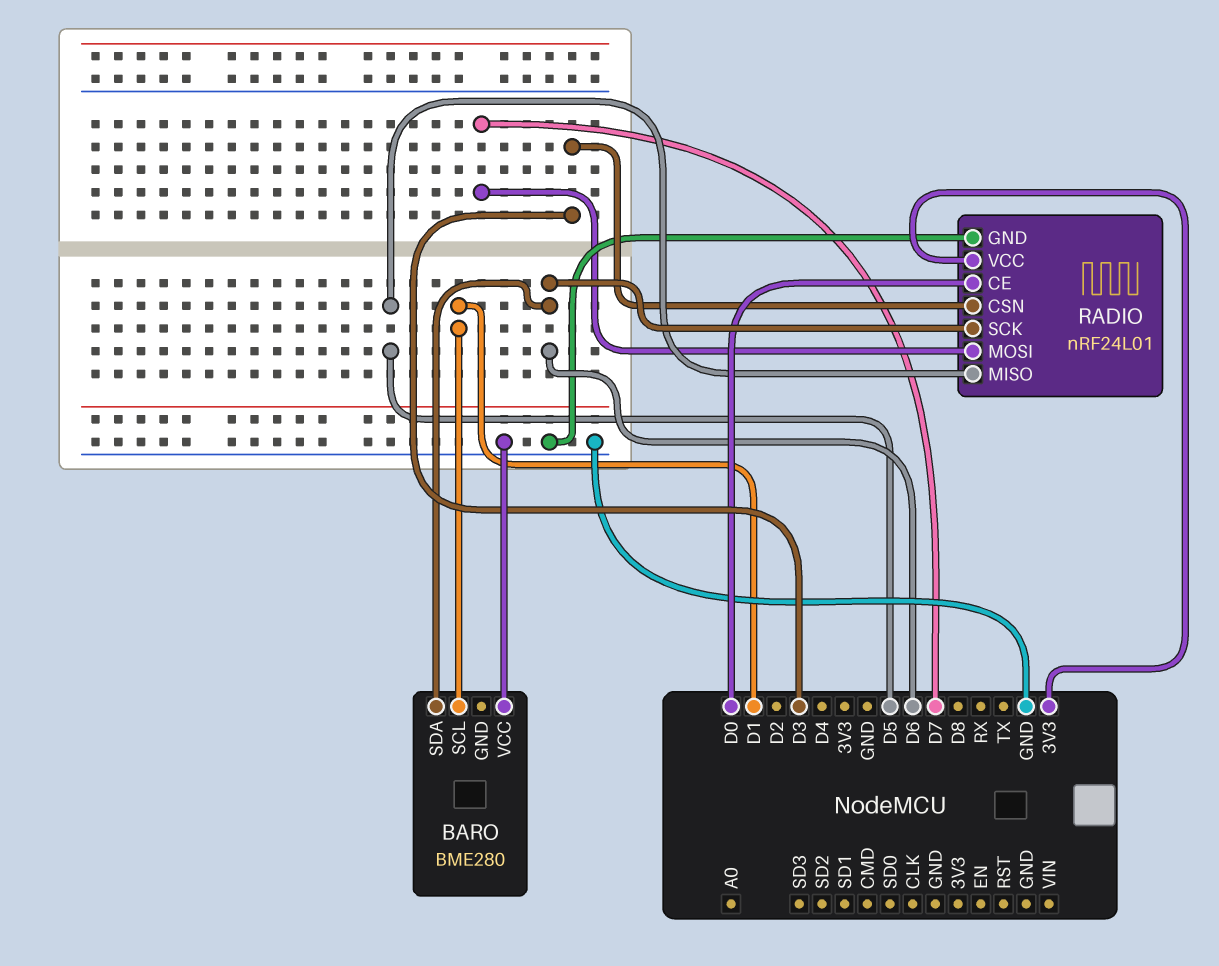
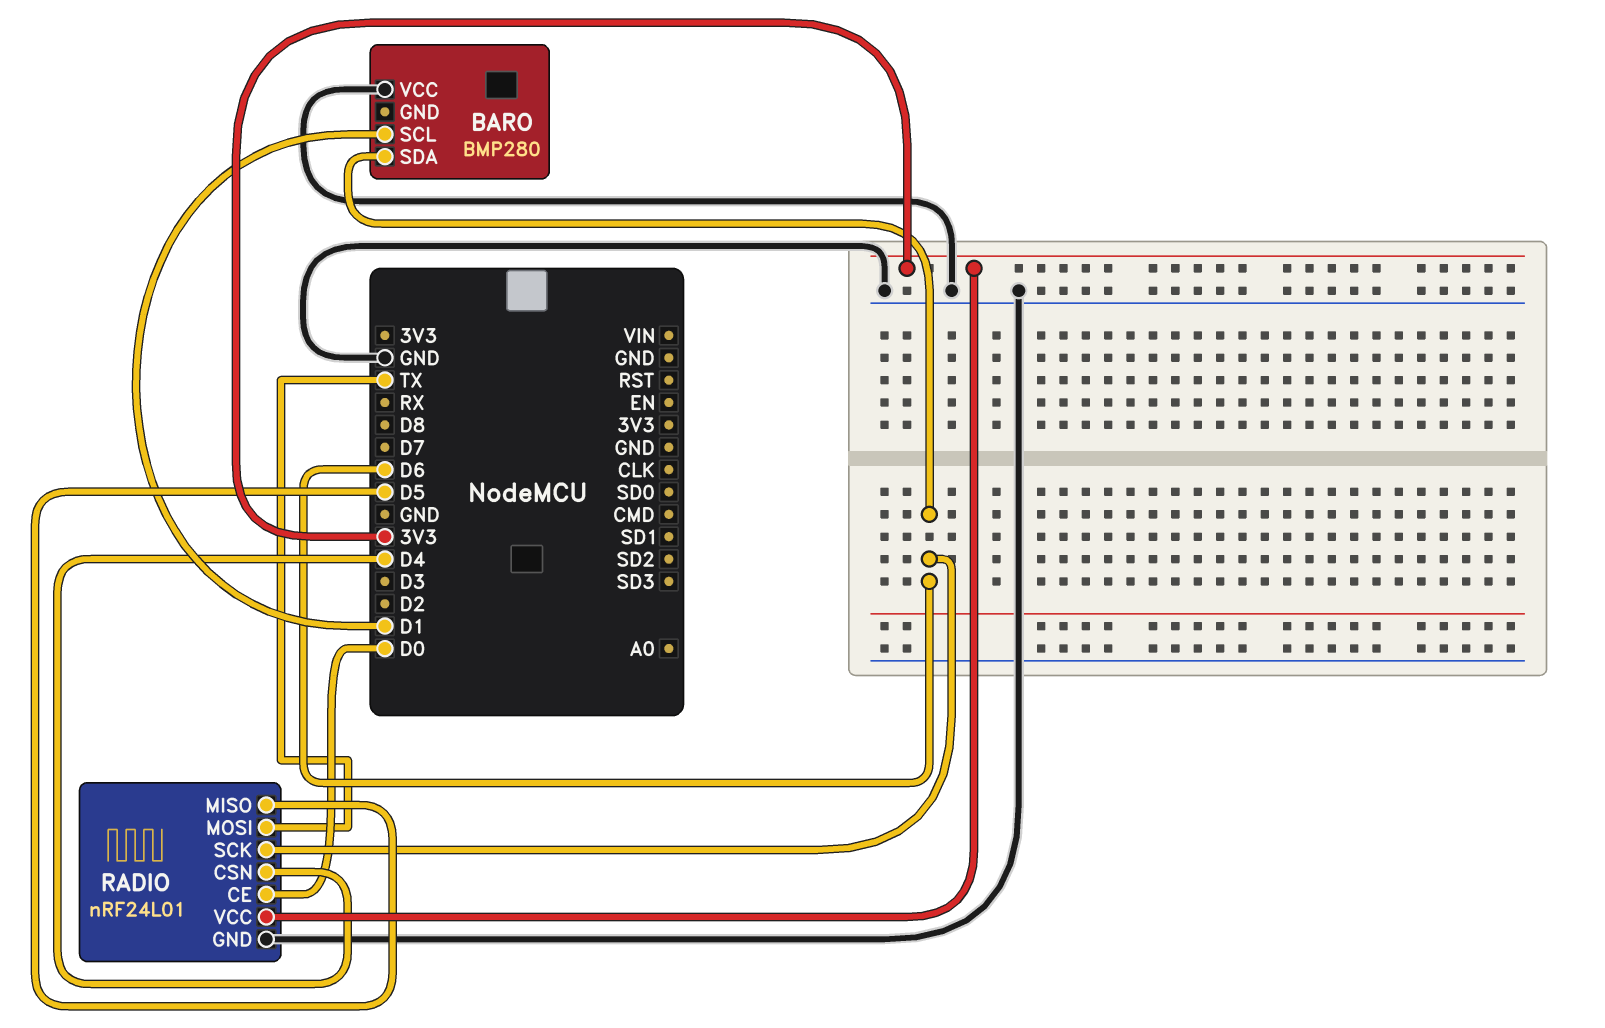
BARO: BME280 -> BMP280
RADIO pin CSN: D3 -> D4
RADIO pin MOSI: D7 -> TX

